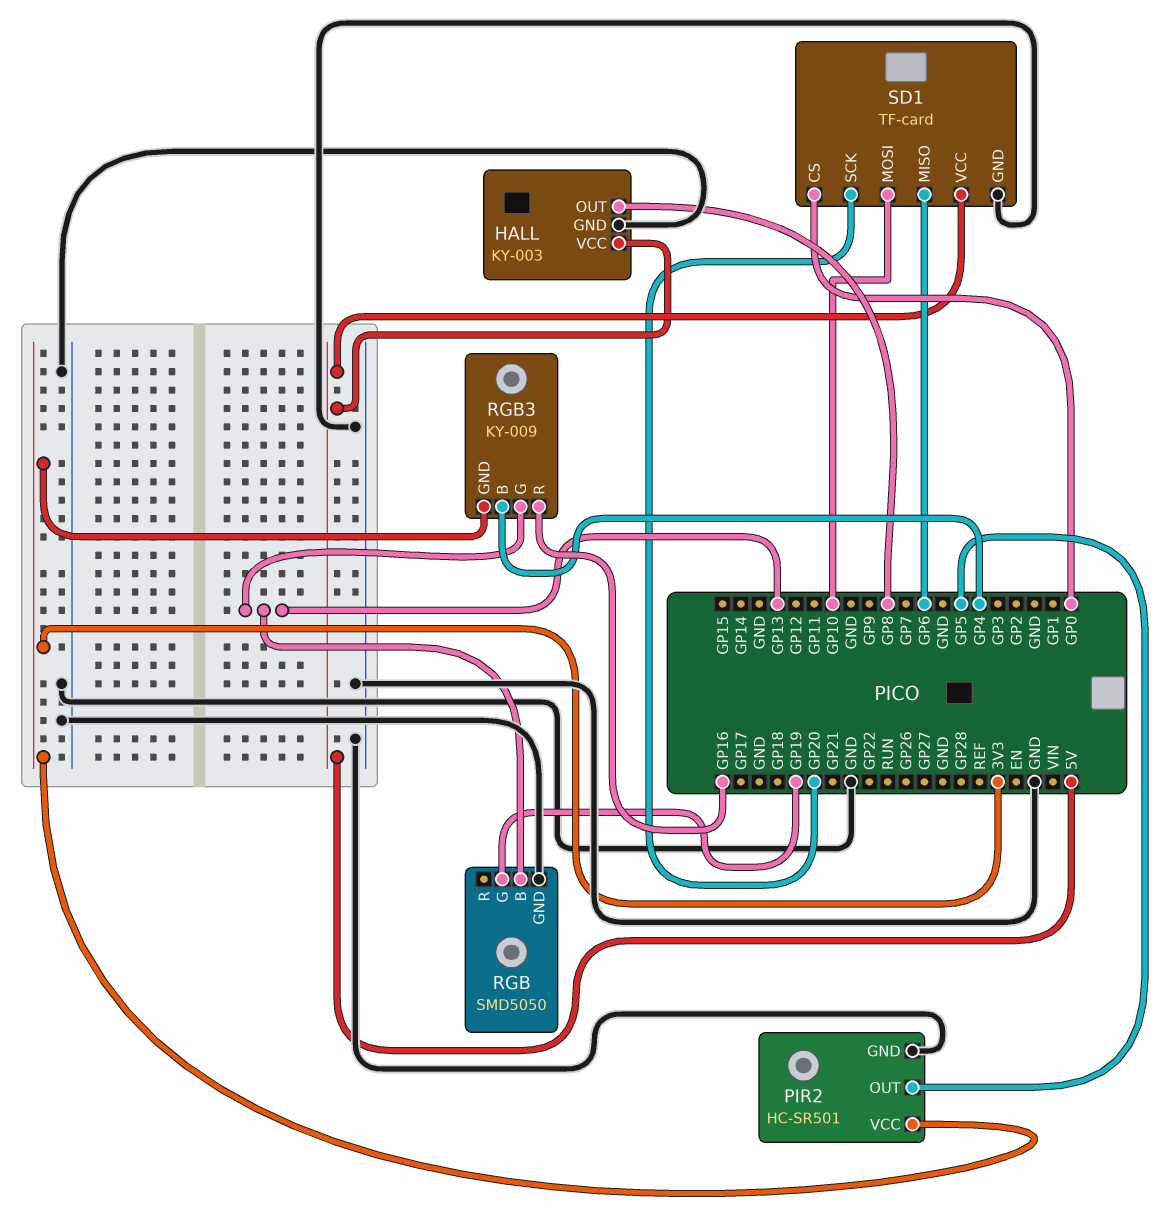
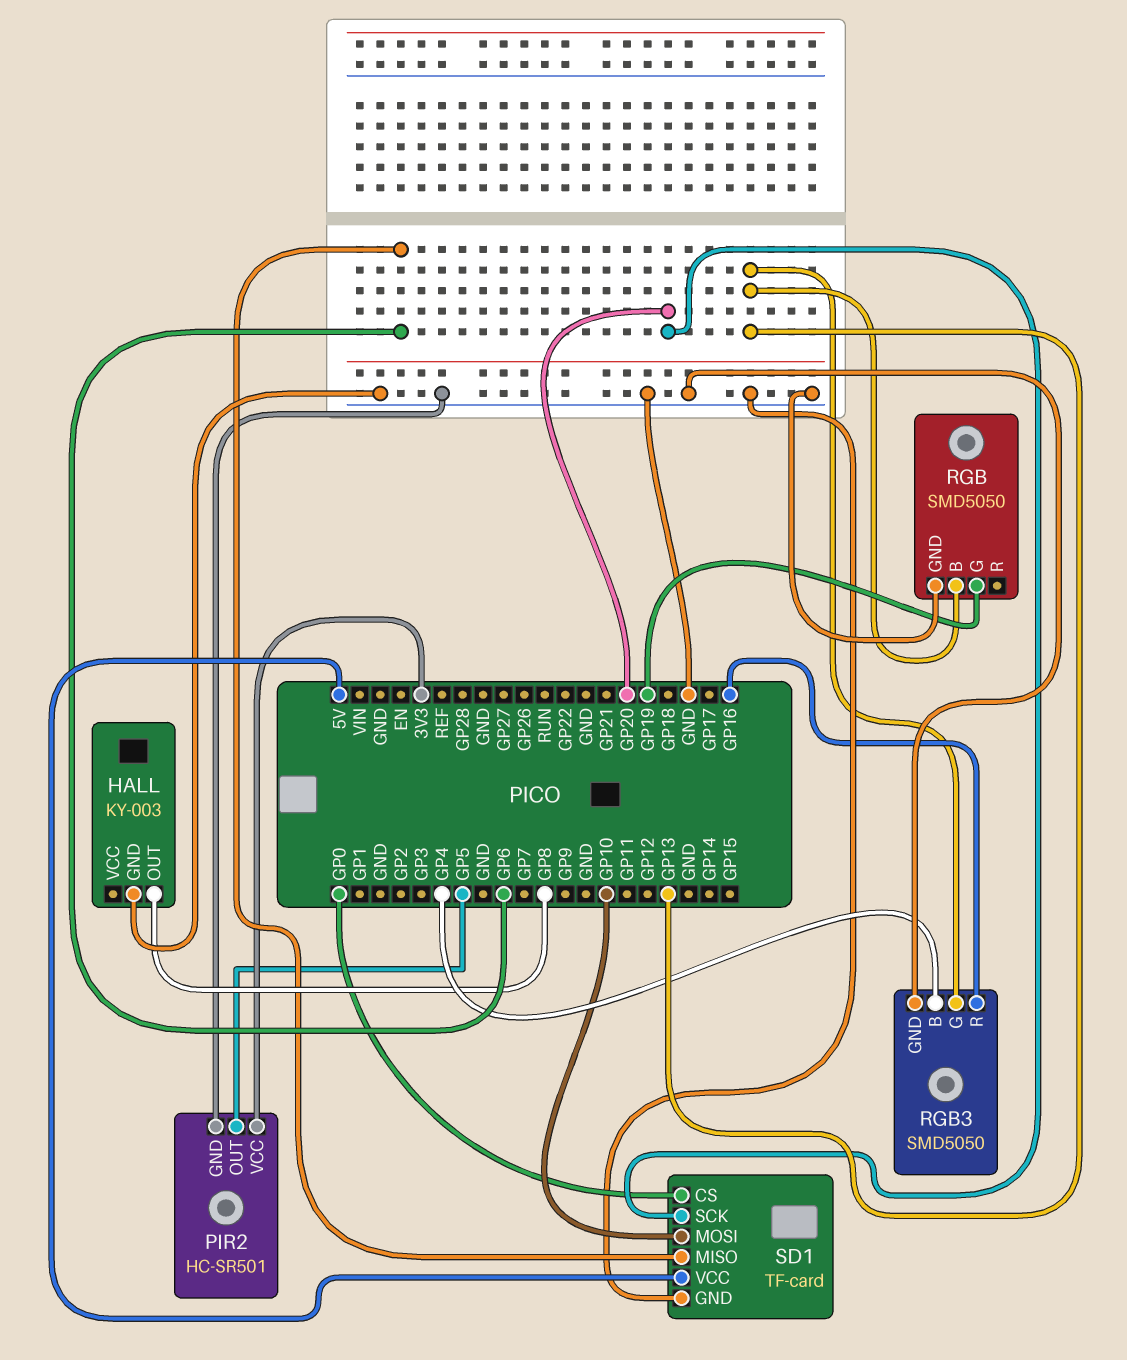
HALL pin VCC: 5V -> none
RGB3: KY-009 -> SMD5050
RGB3 pin GND: 3V3 -> GND

